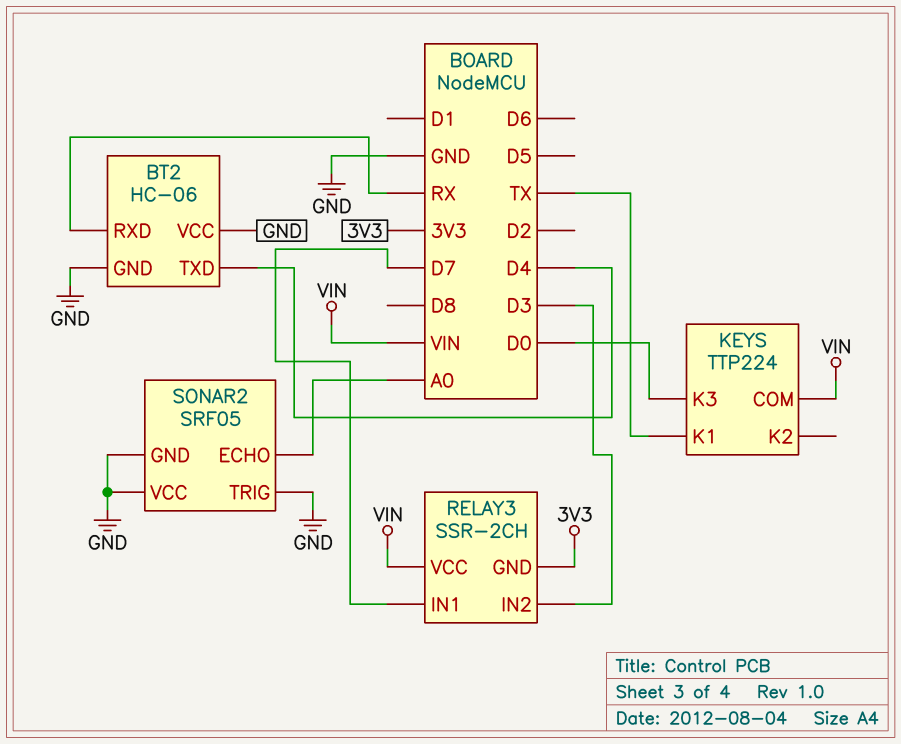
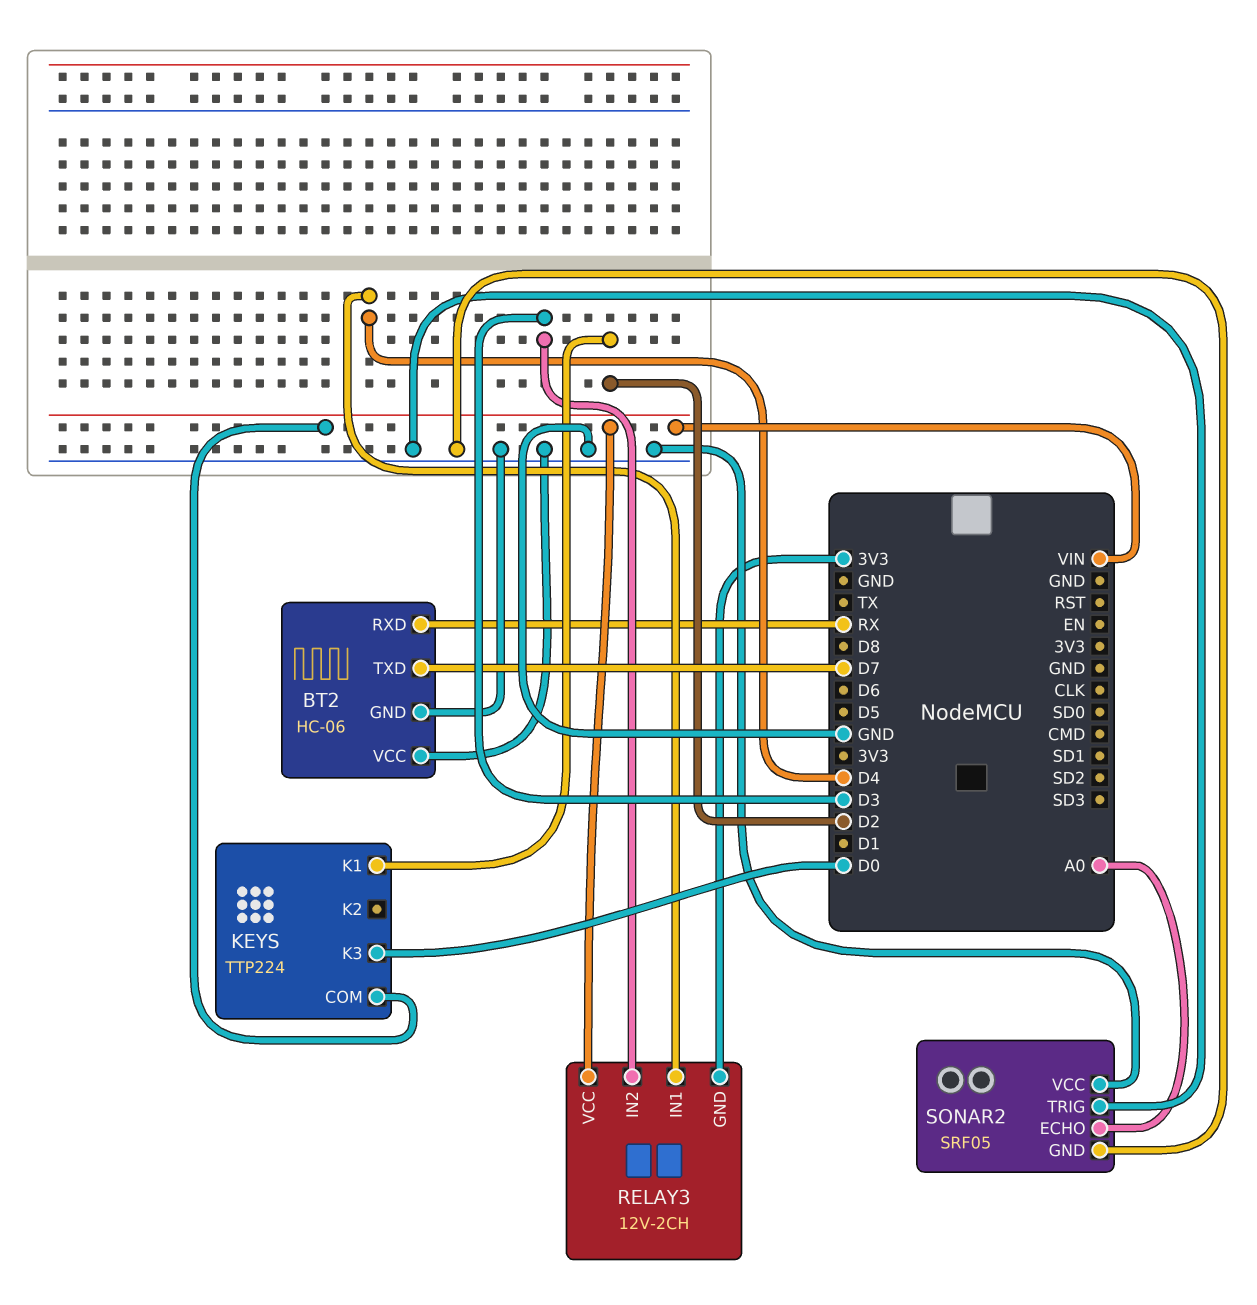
BT2 pin TXD: D4 -> D7
KEYS pin K1: TX -> D2
RELAY3: SSR-2CH -> 12V-2CH
RELAY3 pin IN1: D7 -> D4

